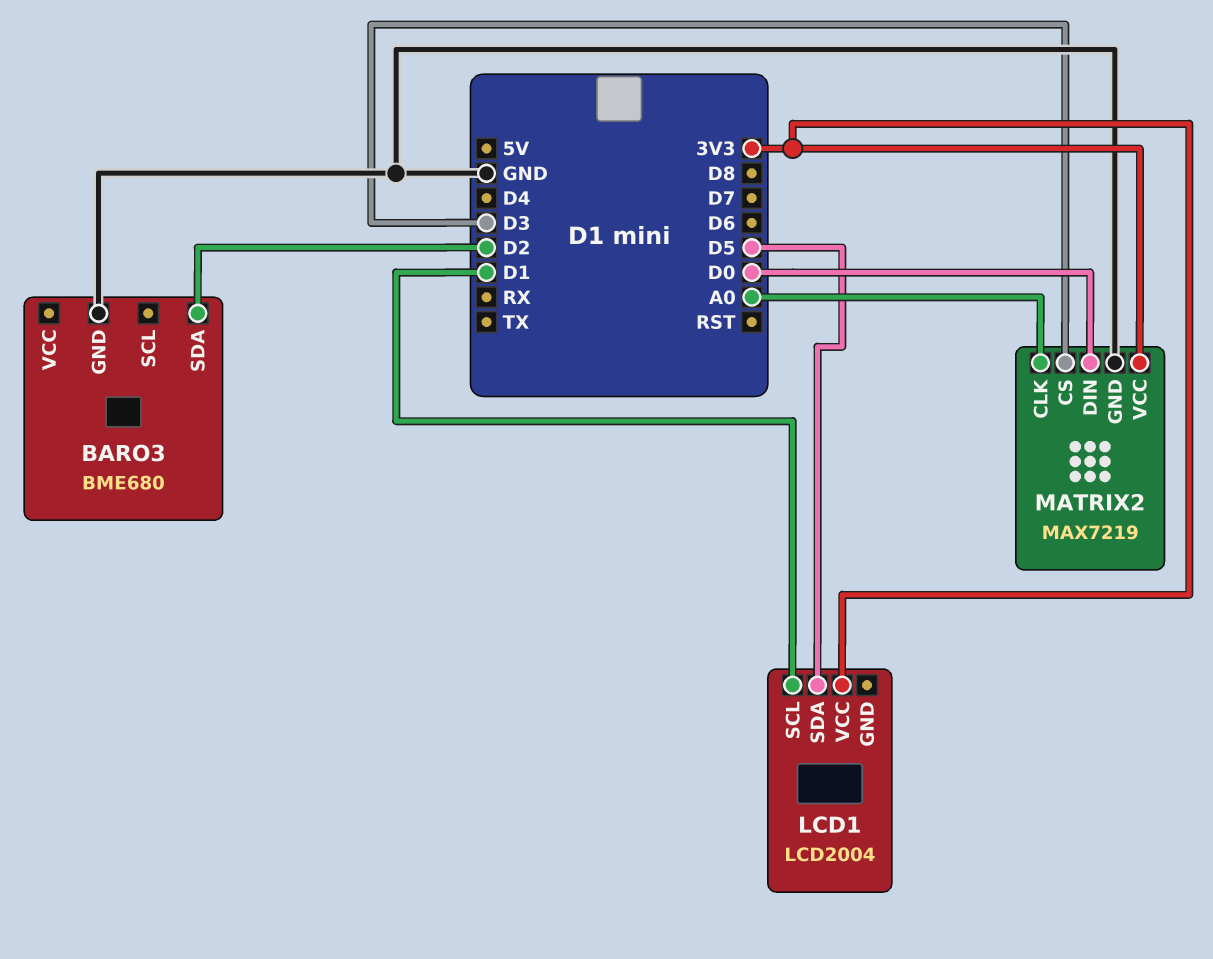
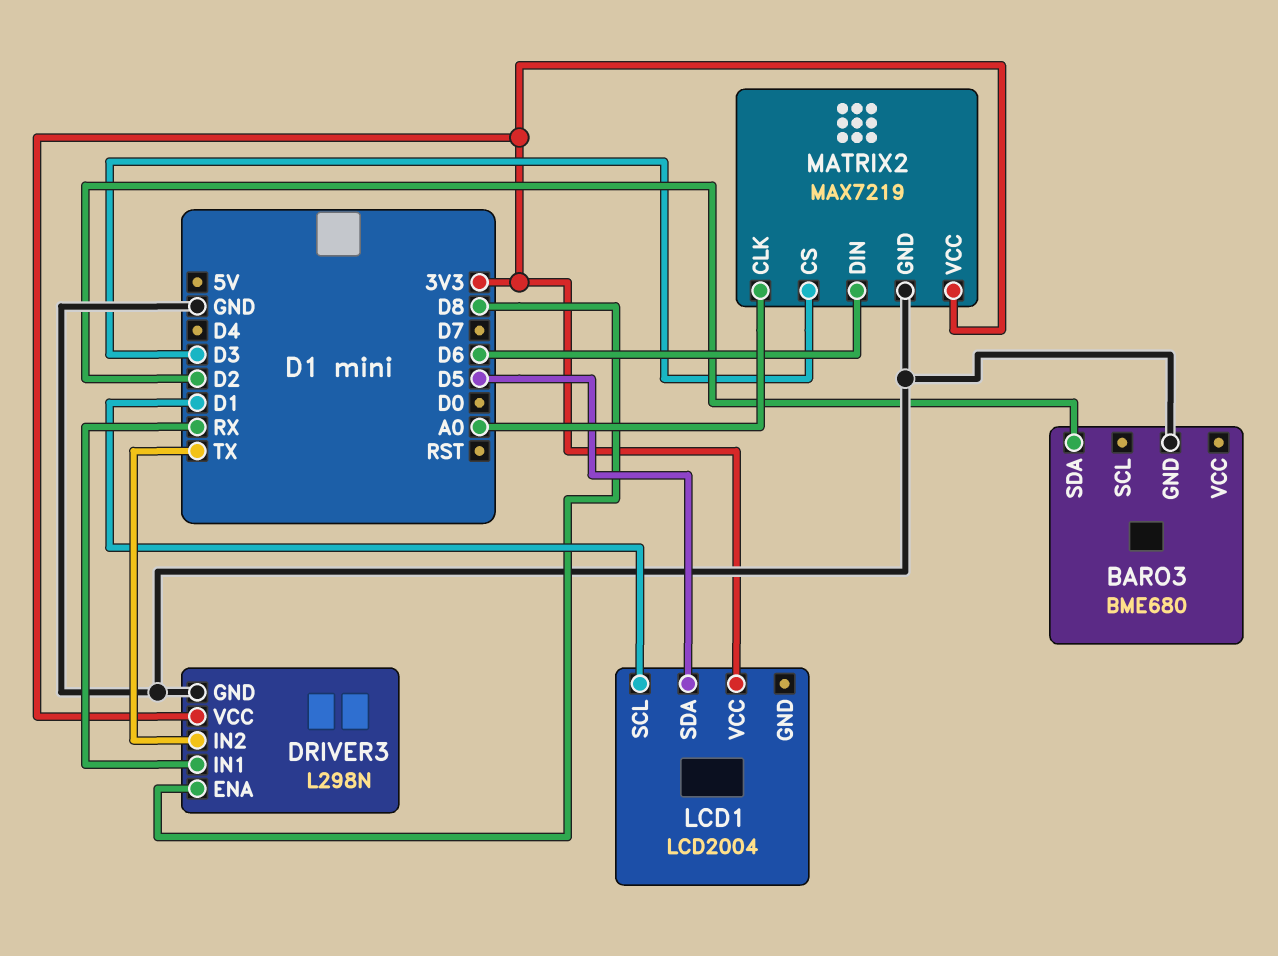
DRIVER3: none -> L298N
DRIVER3 pin ENA: none -> D8
DRIVER3 pin GND: none -> GND
DRIVER3 pin IN1: none -> RX
DRIVER3 pin IN2: none -> TX
DRIVER3 pin VCC: none -> 3V3
MATRIX2 pin DIN: D0 -> D6

